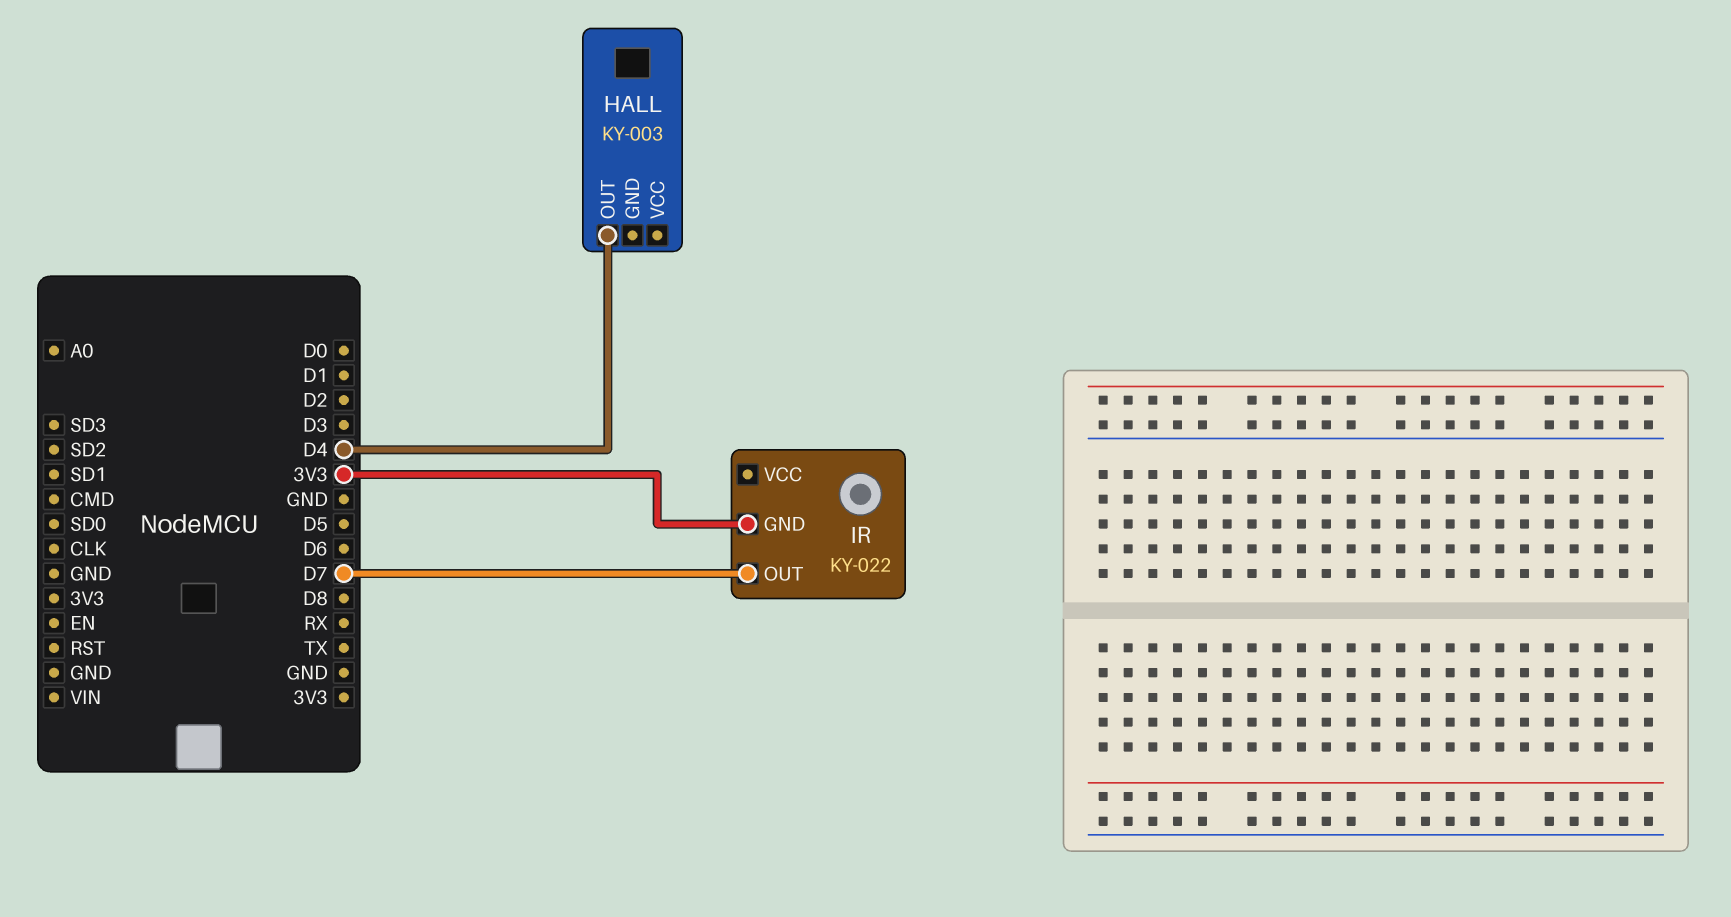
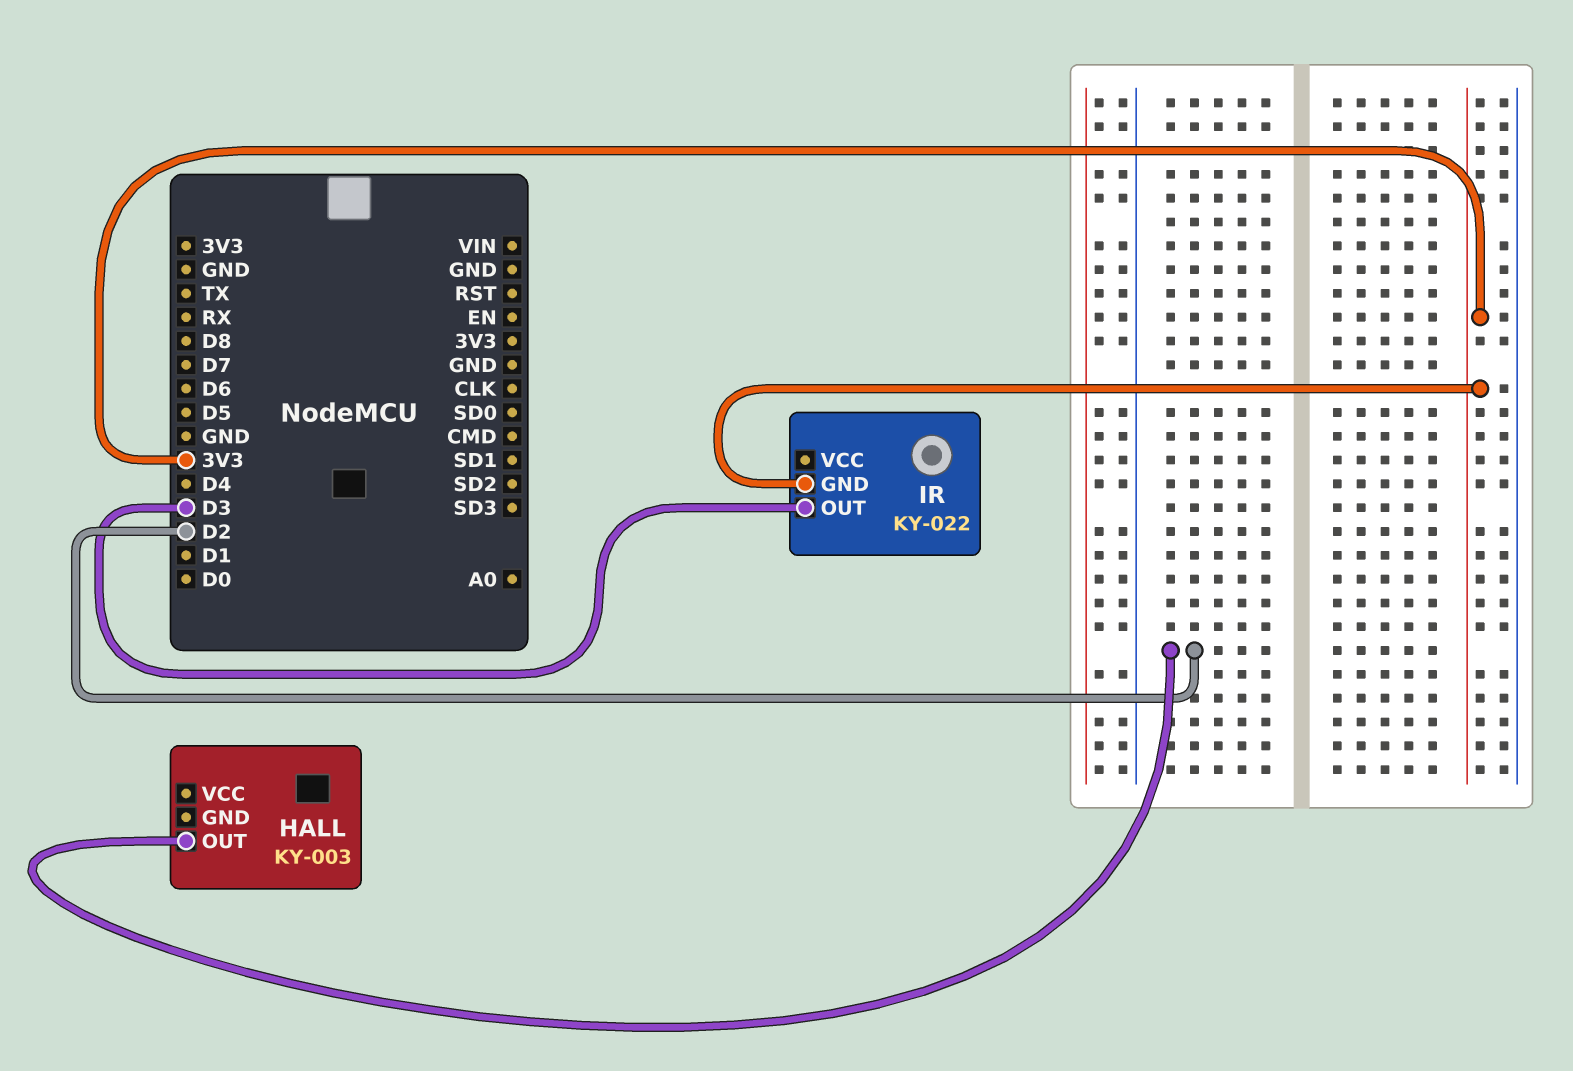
HALL pin OUT: D4 -> D2
IR pin OUT: D7 -> D3

